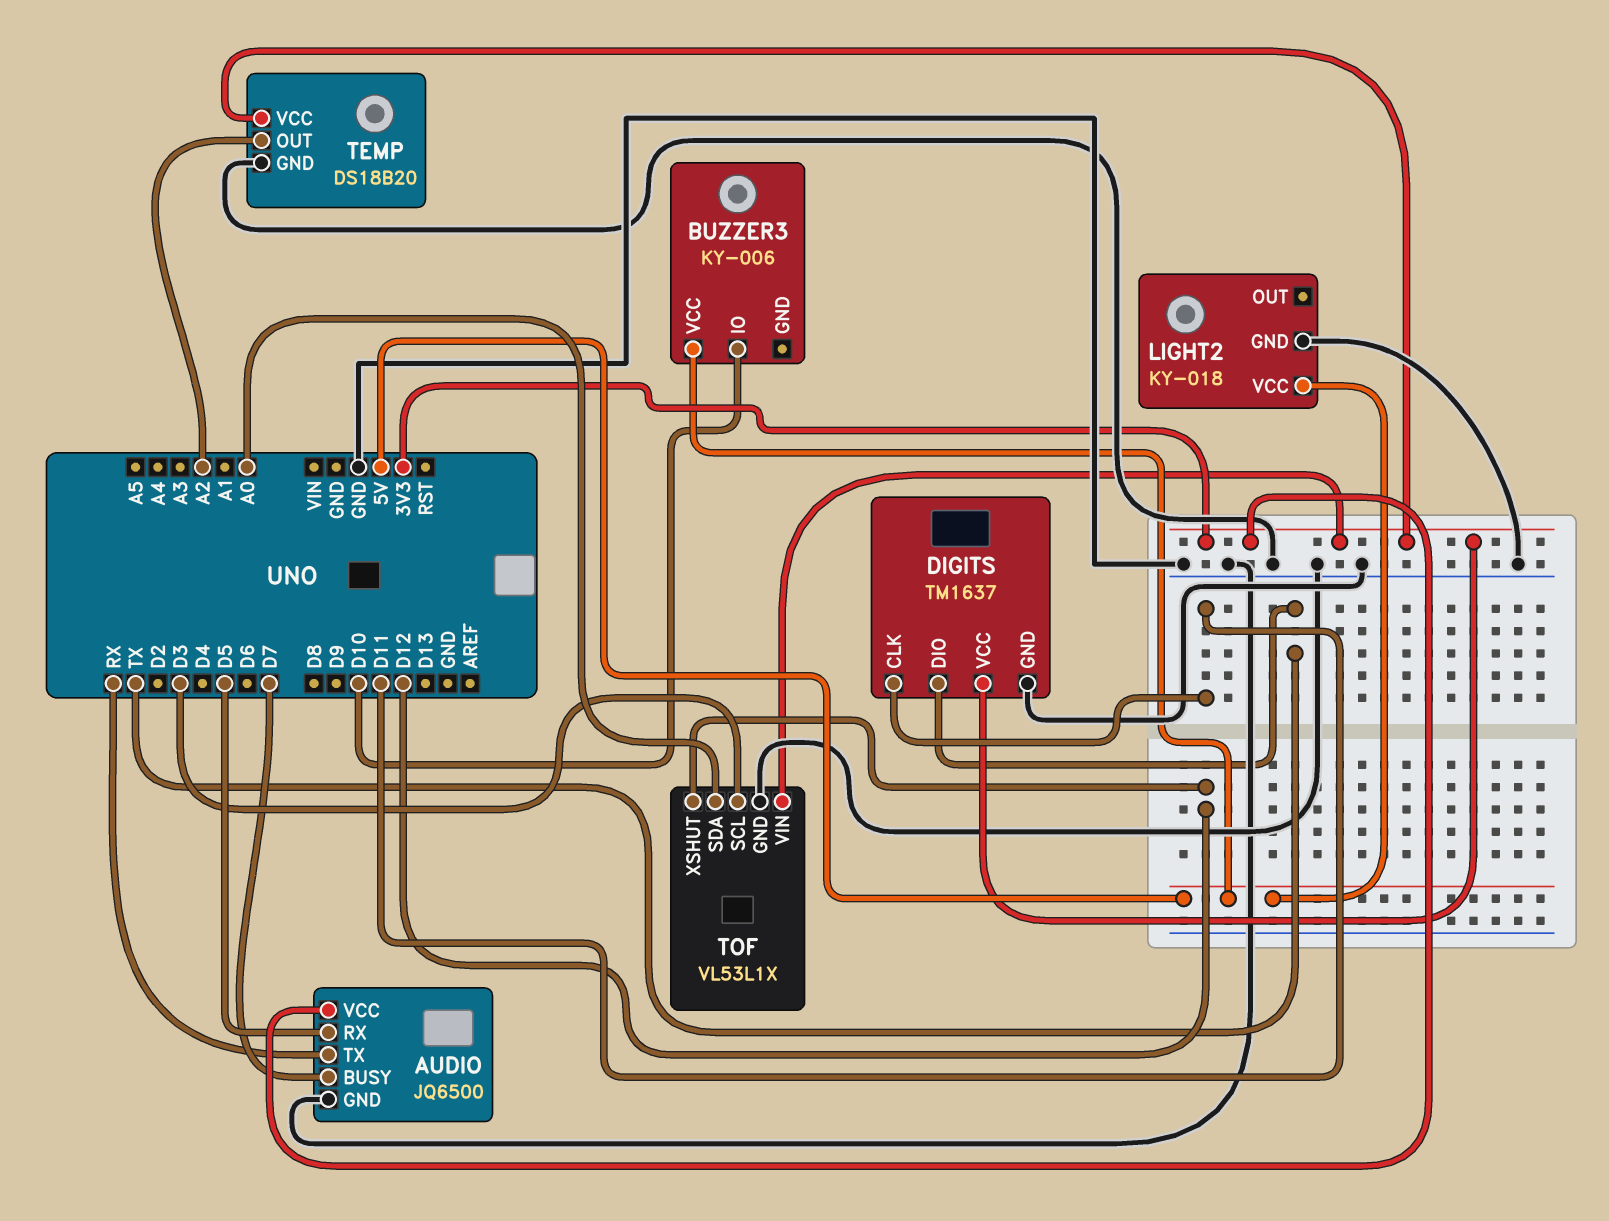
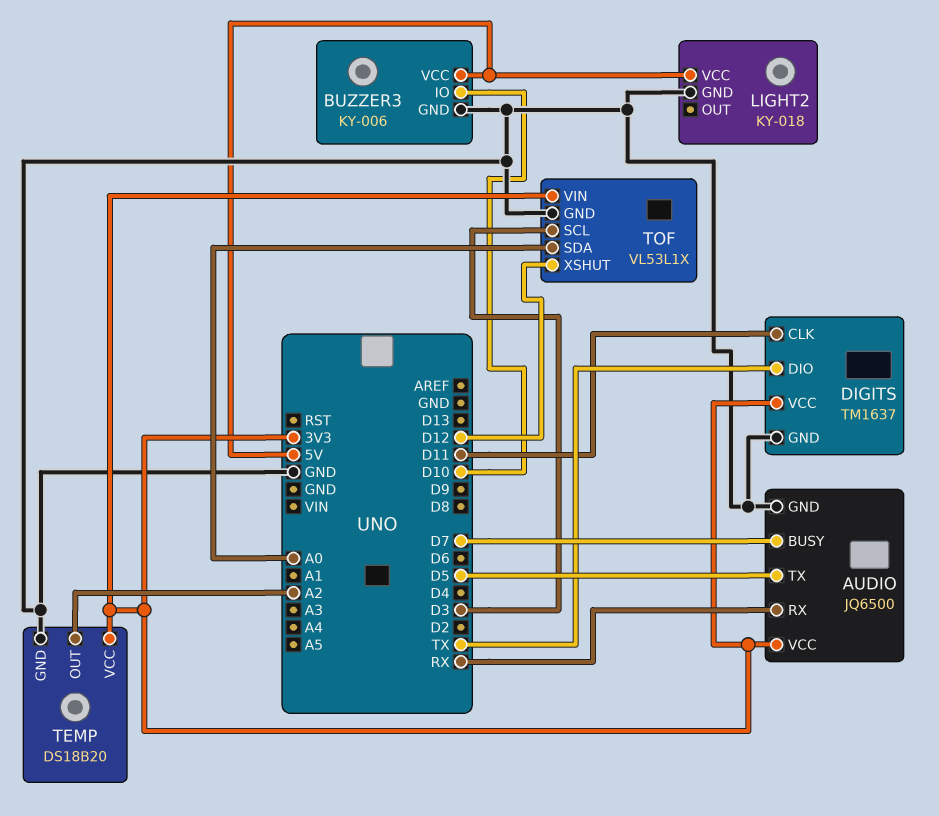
AUDIO pin RX: D5 -> RX
AUDIO pin TX: RX -> D5
BUZZER3 pin GND: none -> GND

